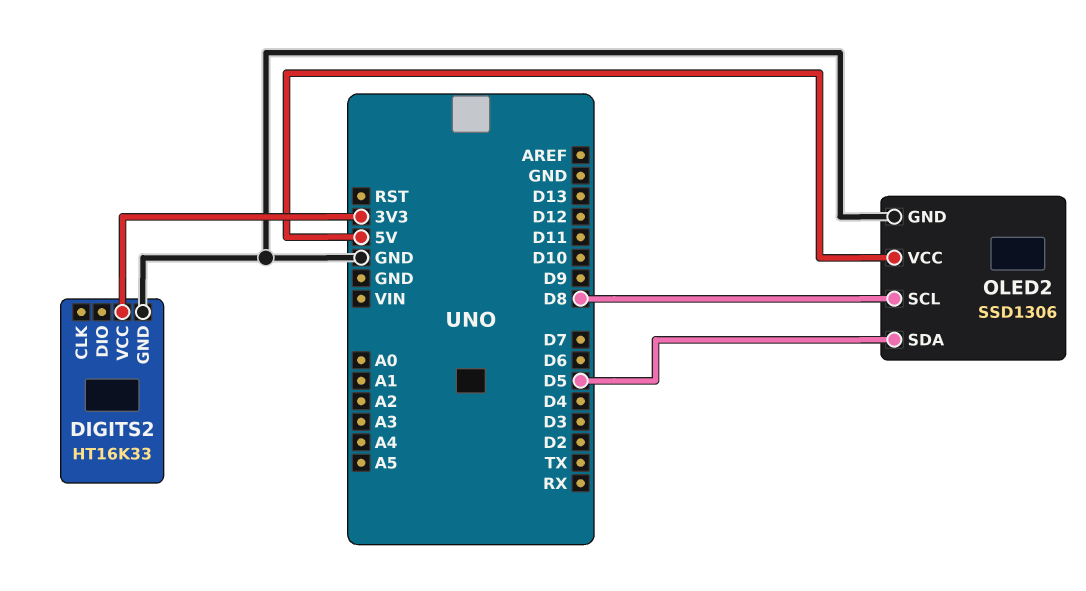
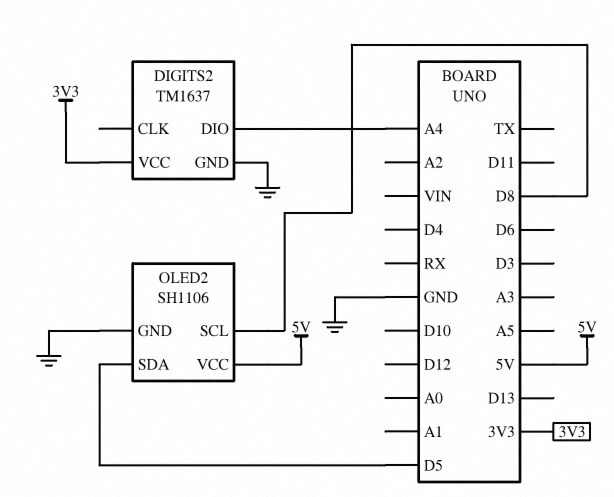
DIGITS2: HT16K33 -> TM1637
DIGITS2 pin DIO: none -> A4
OLED2: SSD1306 -> SH1106

